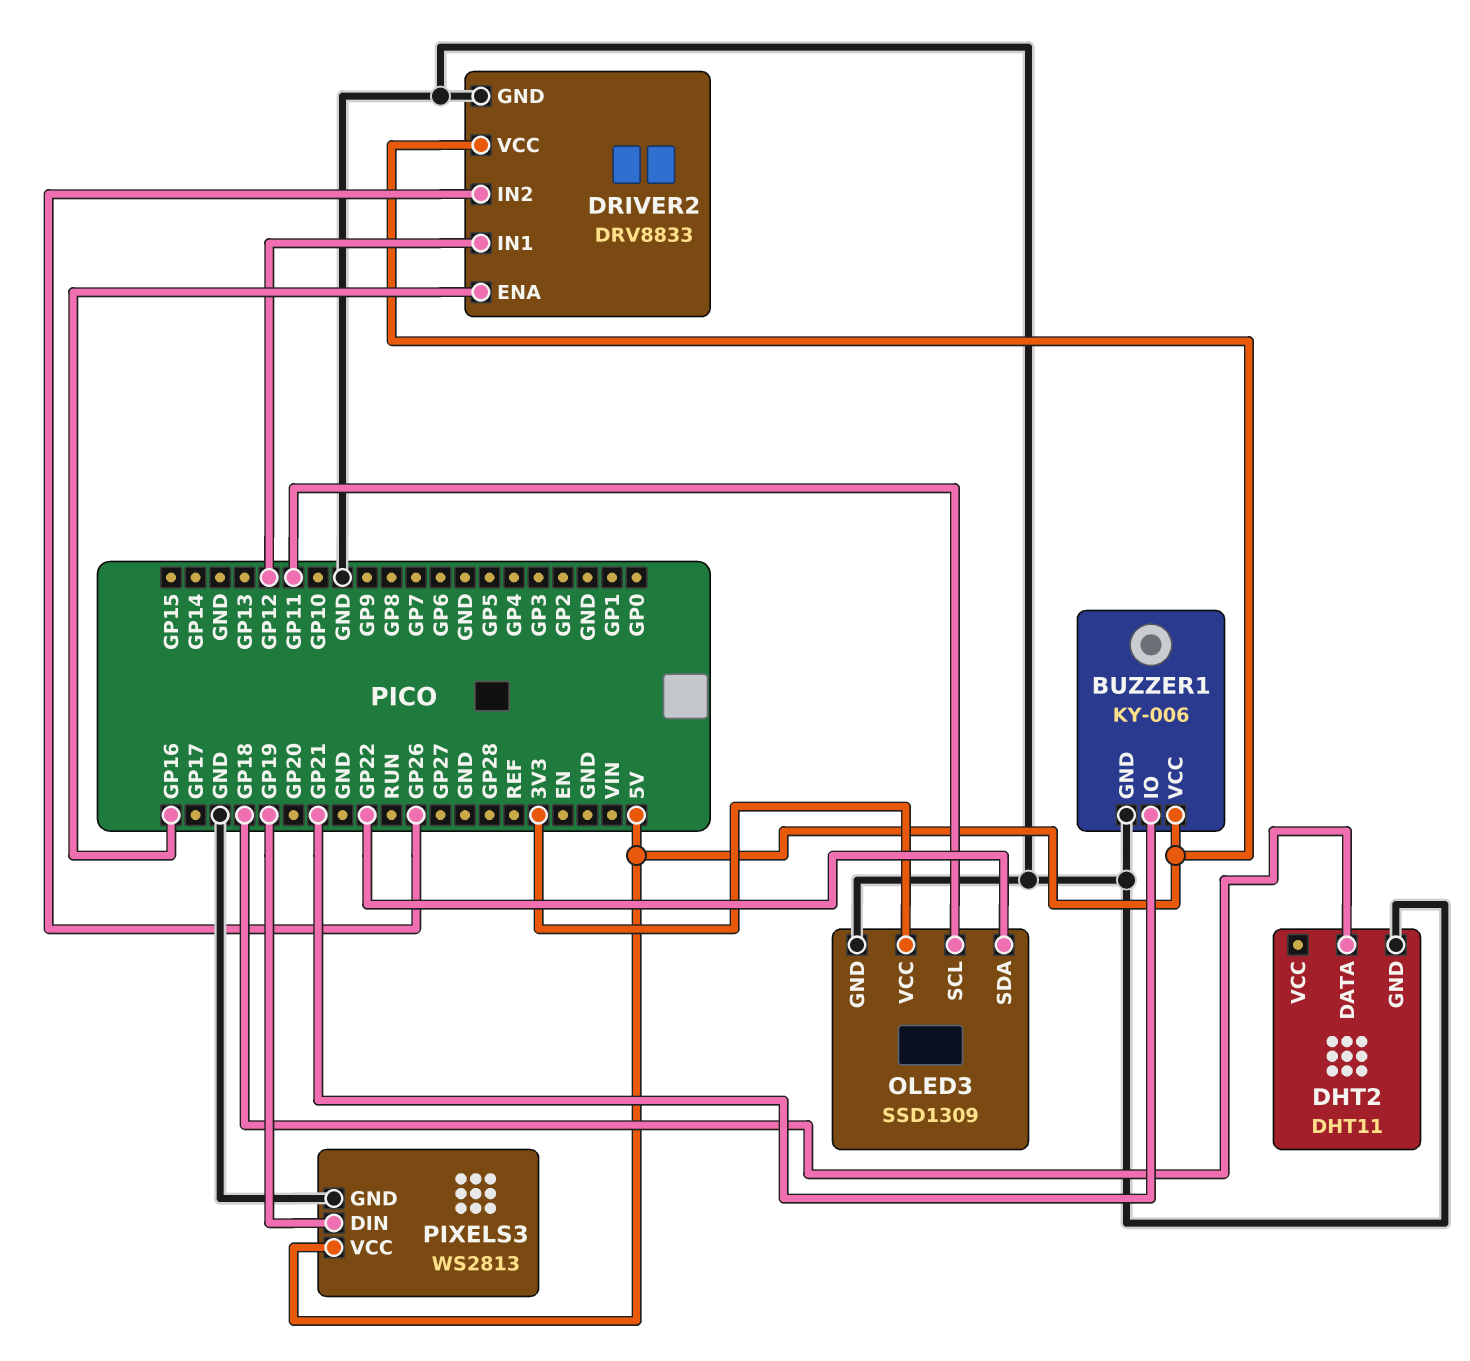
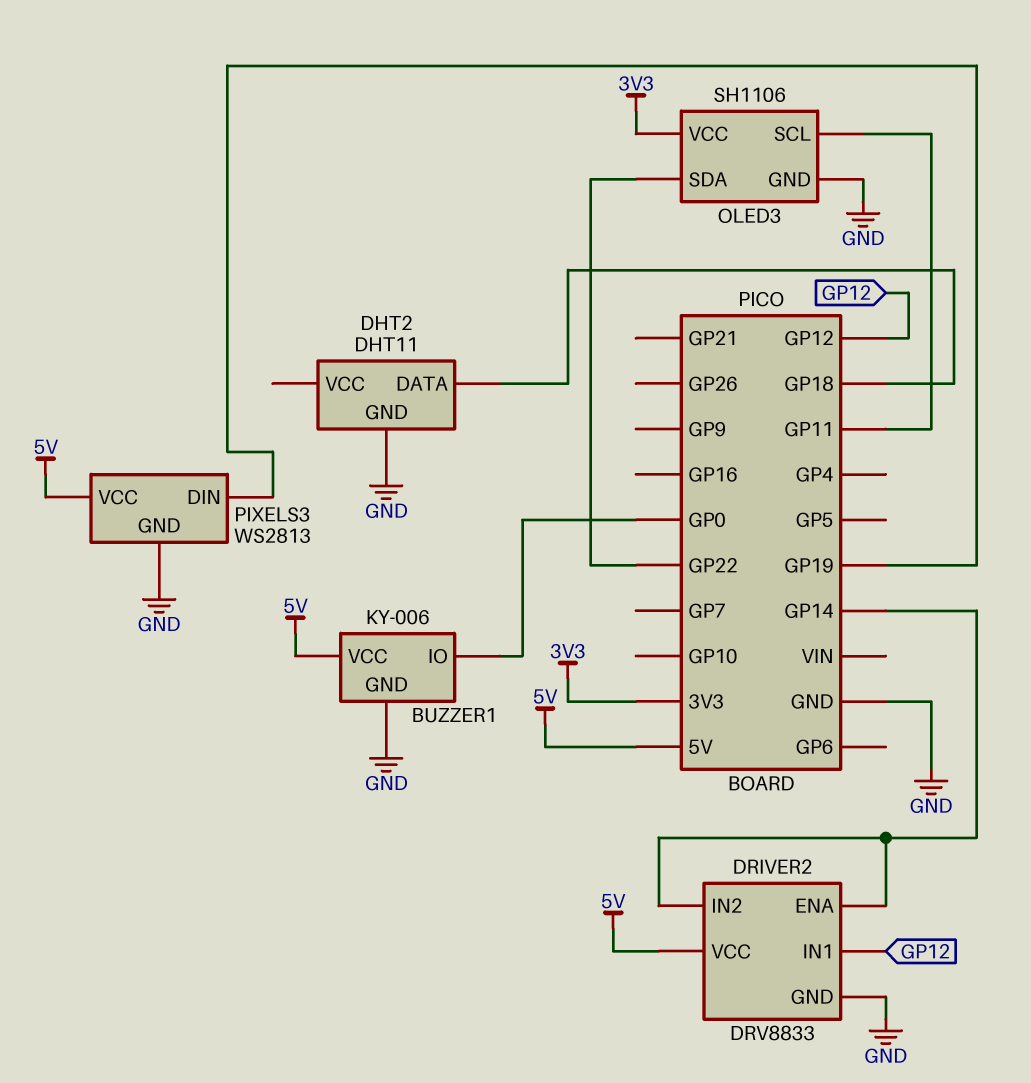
BUZZER1 pin IO: GP21 -> GP0
DRIVER2 pin ENA: GP16 -> GP14
DRIVER2 pin IN2: GP26 -> GP14
OLED3: SSD1309 -> SH1106

